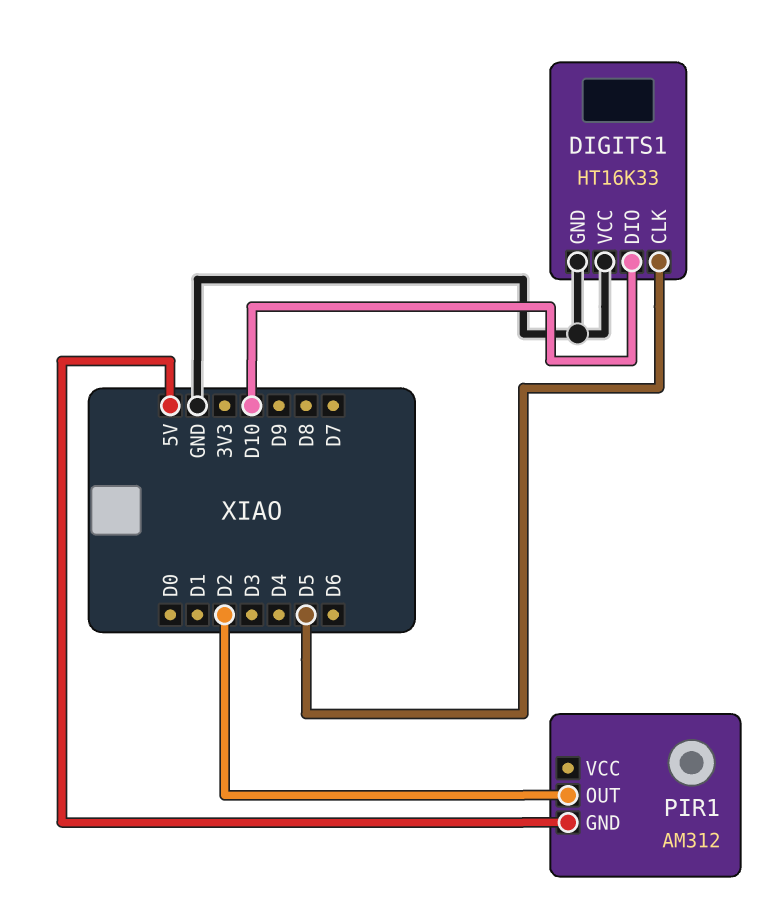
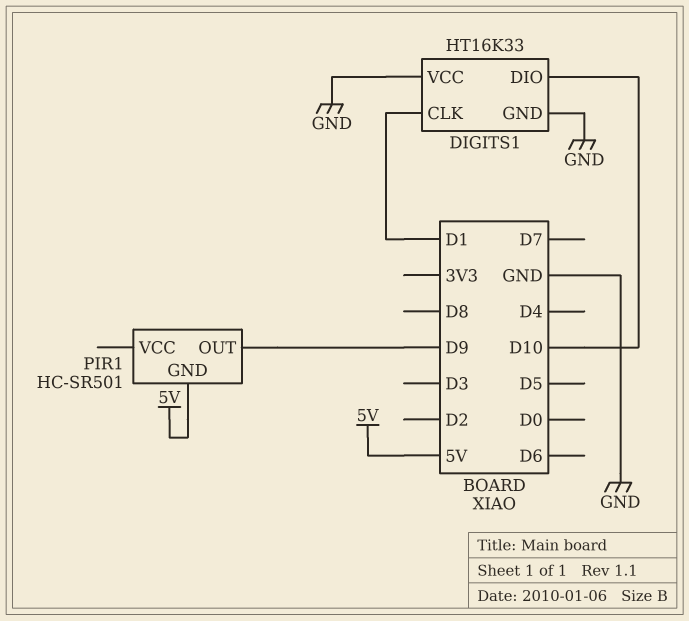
DIGITS1 pin CLK: D5 -> D1
PIR1: AM312 -> HC-SR501
PIR1 pin OUT: D2 -> D9

